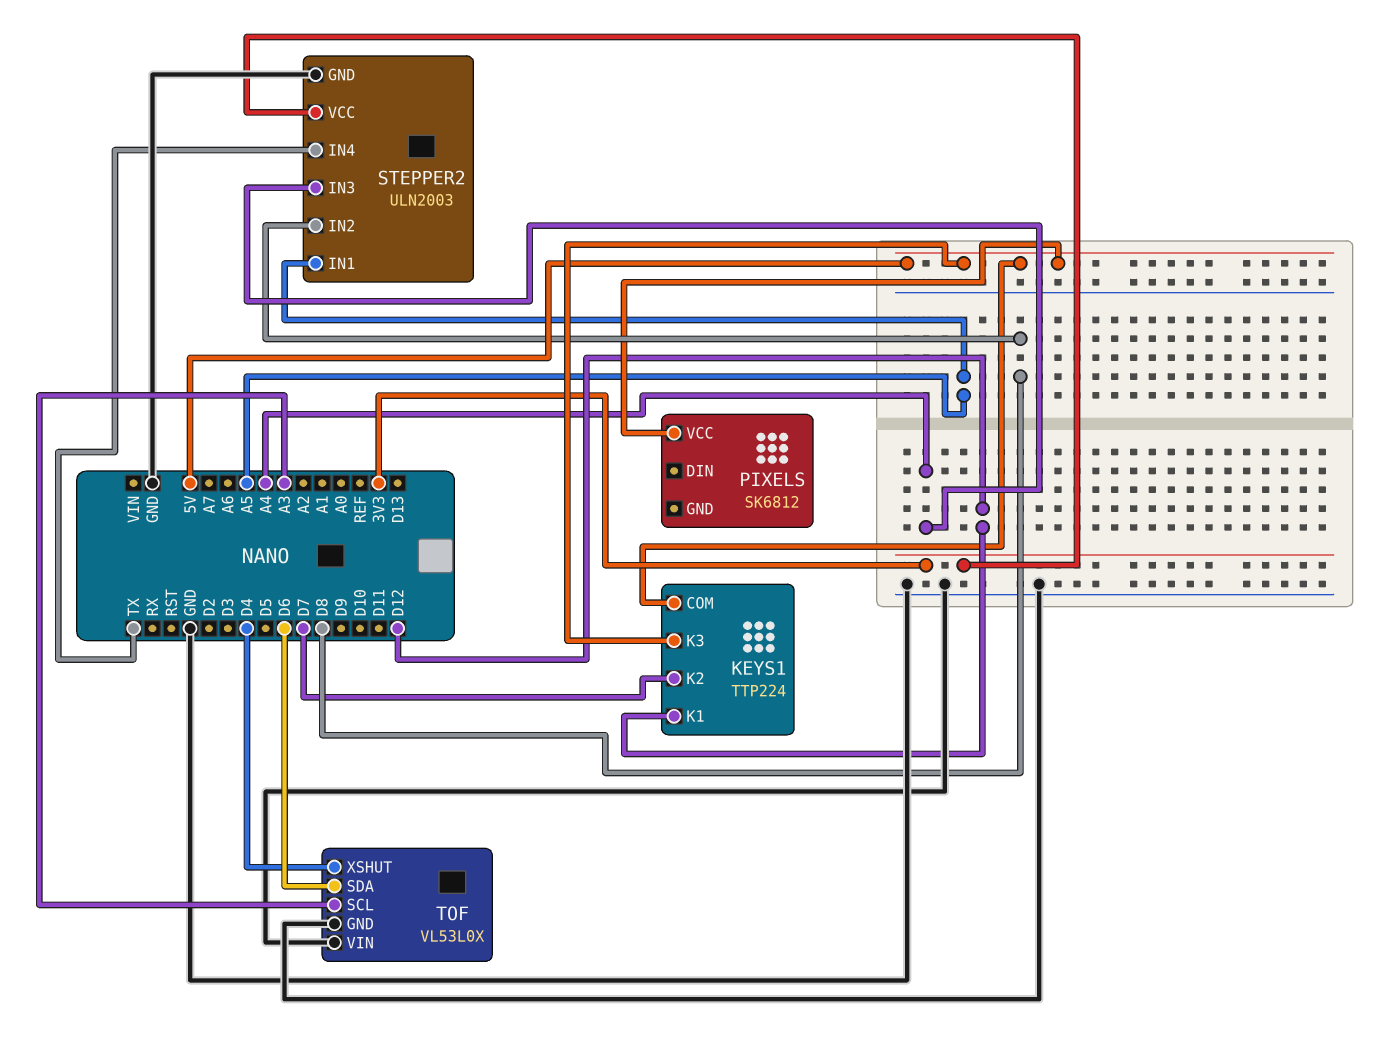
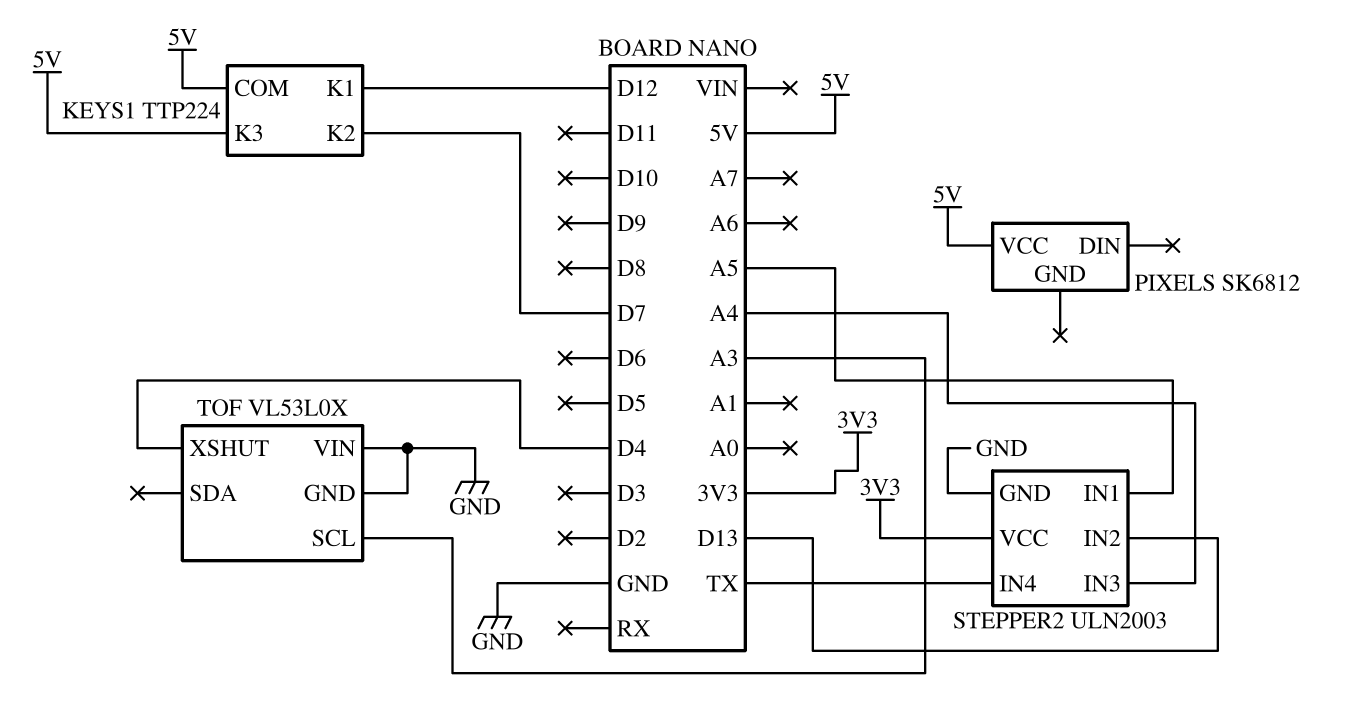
STEPPER2 pin IN2: D8 -> D13
TOF pin SDA: D6 -> none

